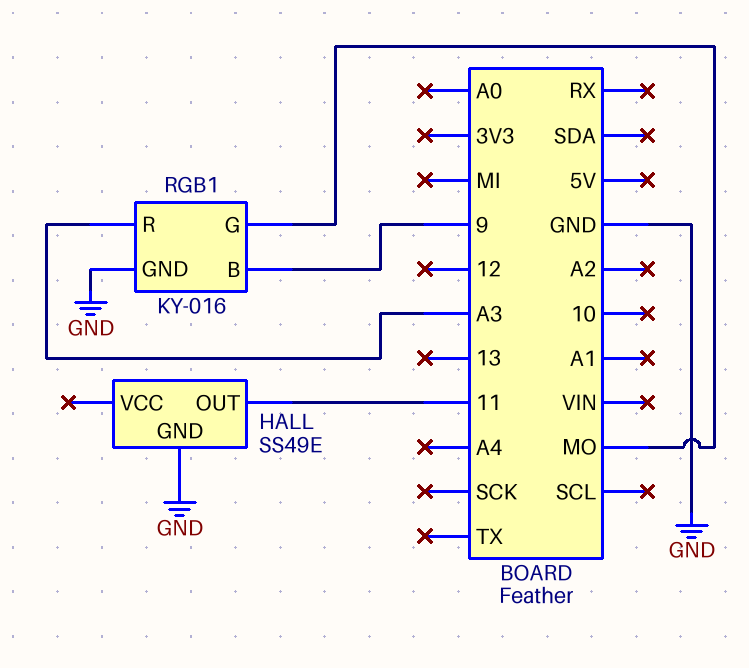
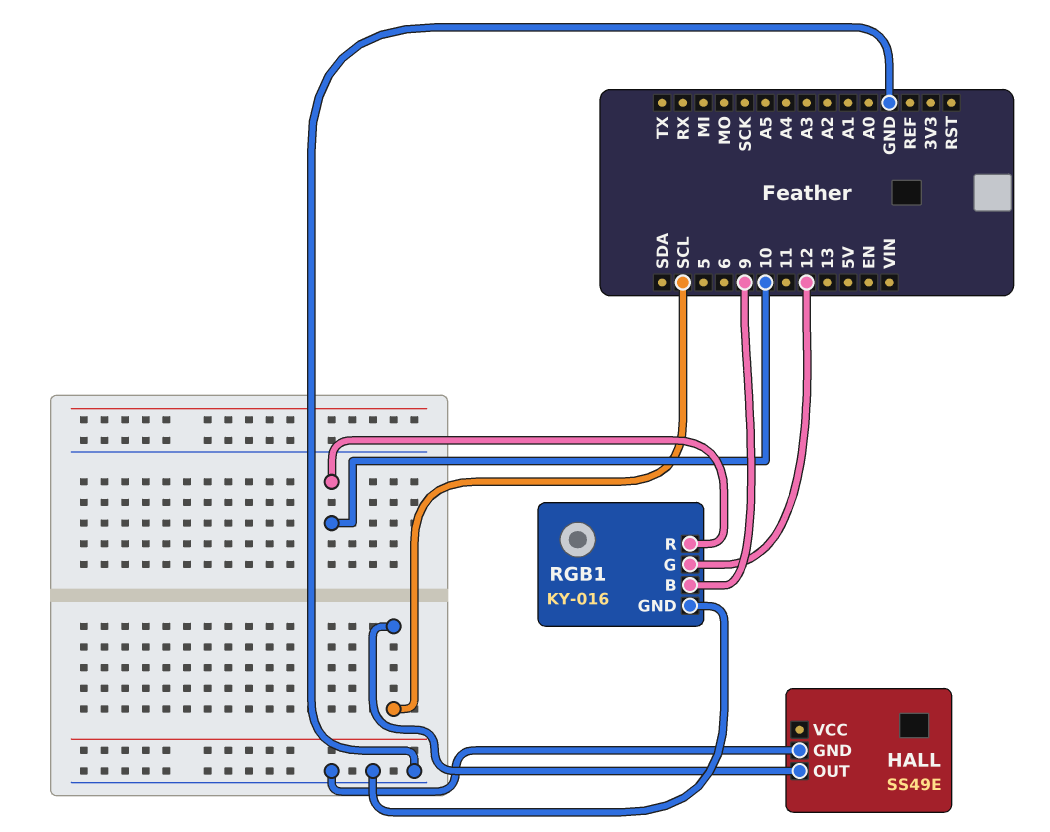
HALL pin OUT: 11 -> SCL
RGB1 pin G: MO -> 12
RGB1 pin R: A3 -> 10

